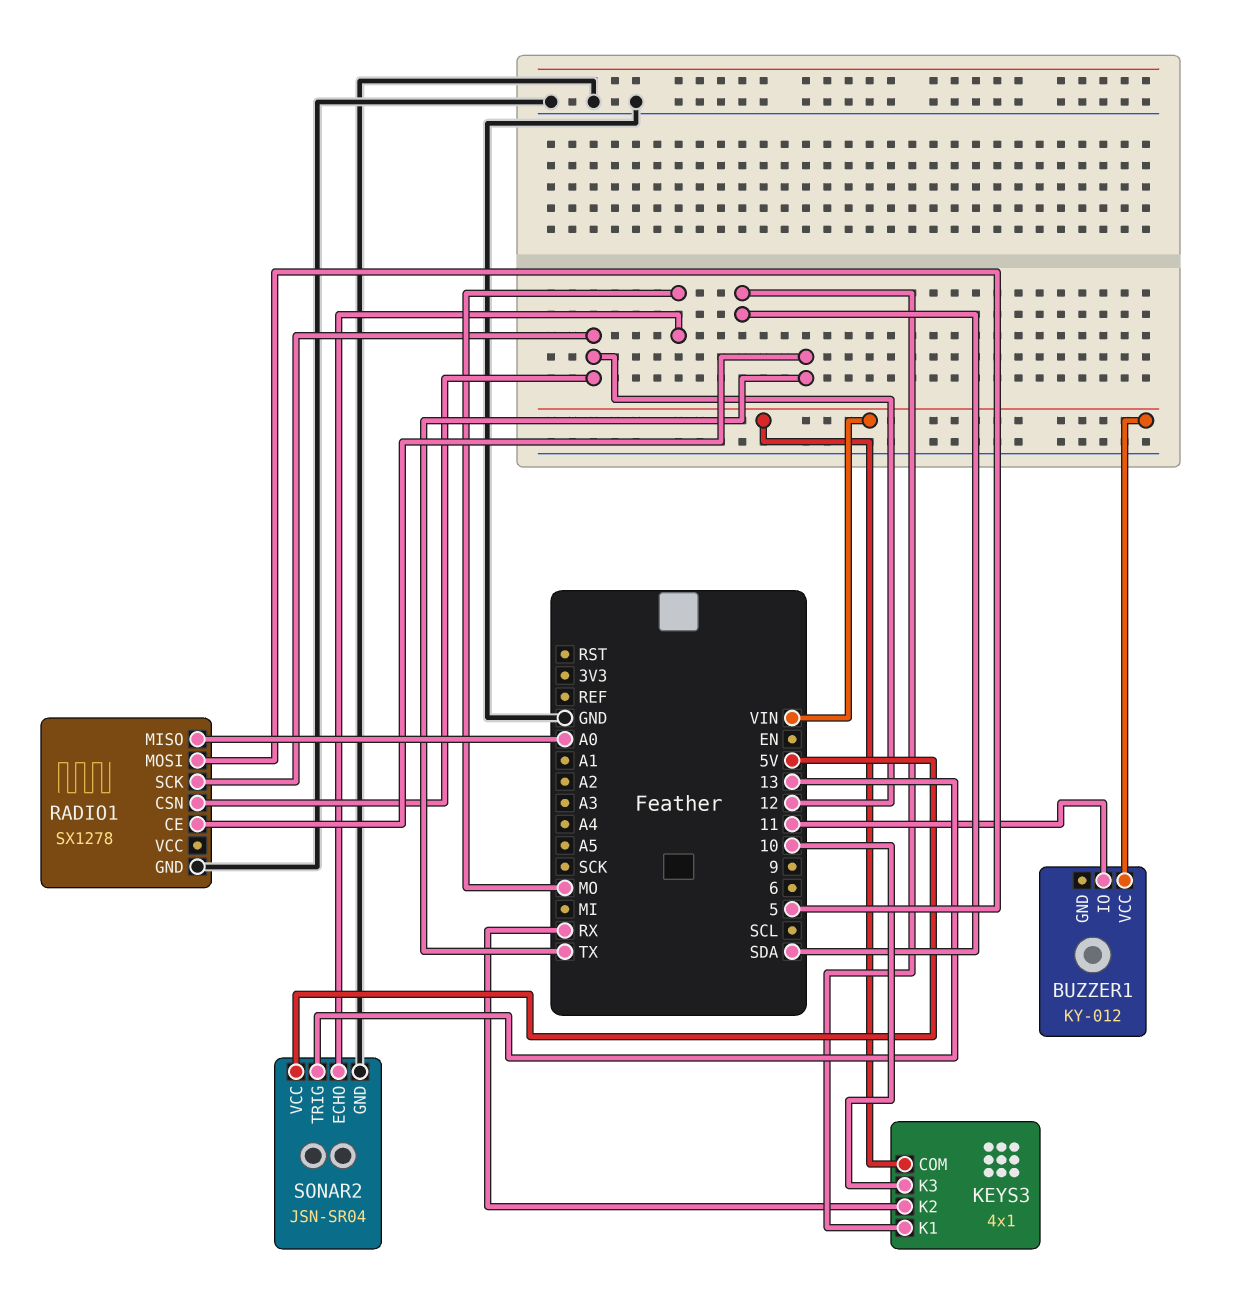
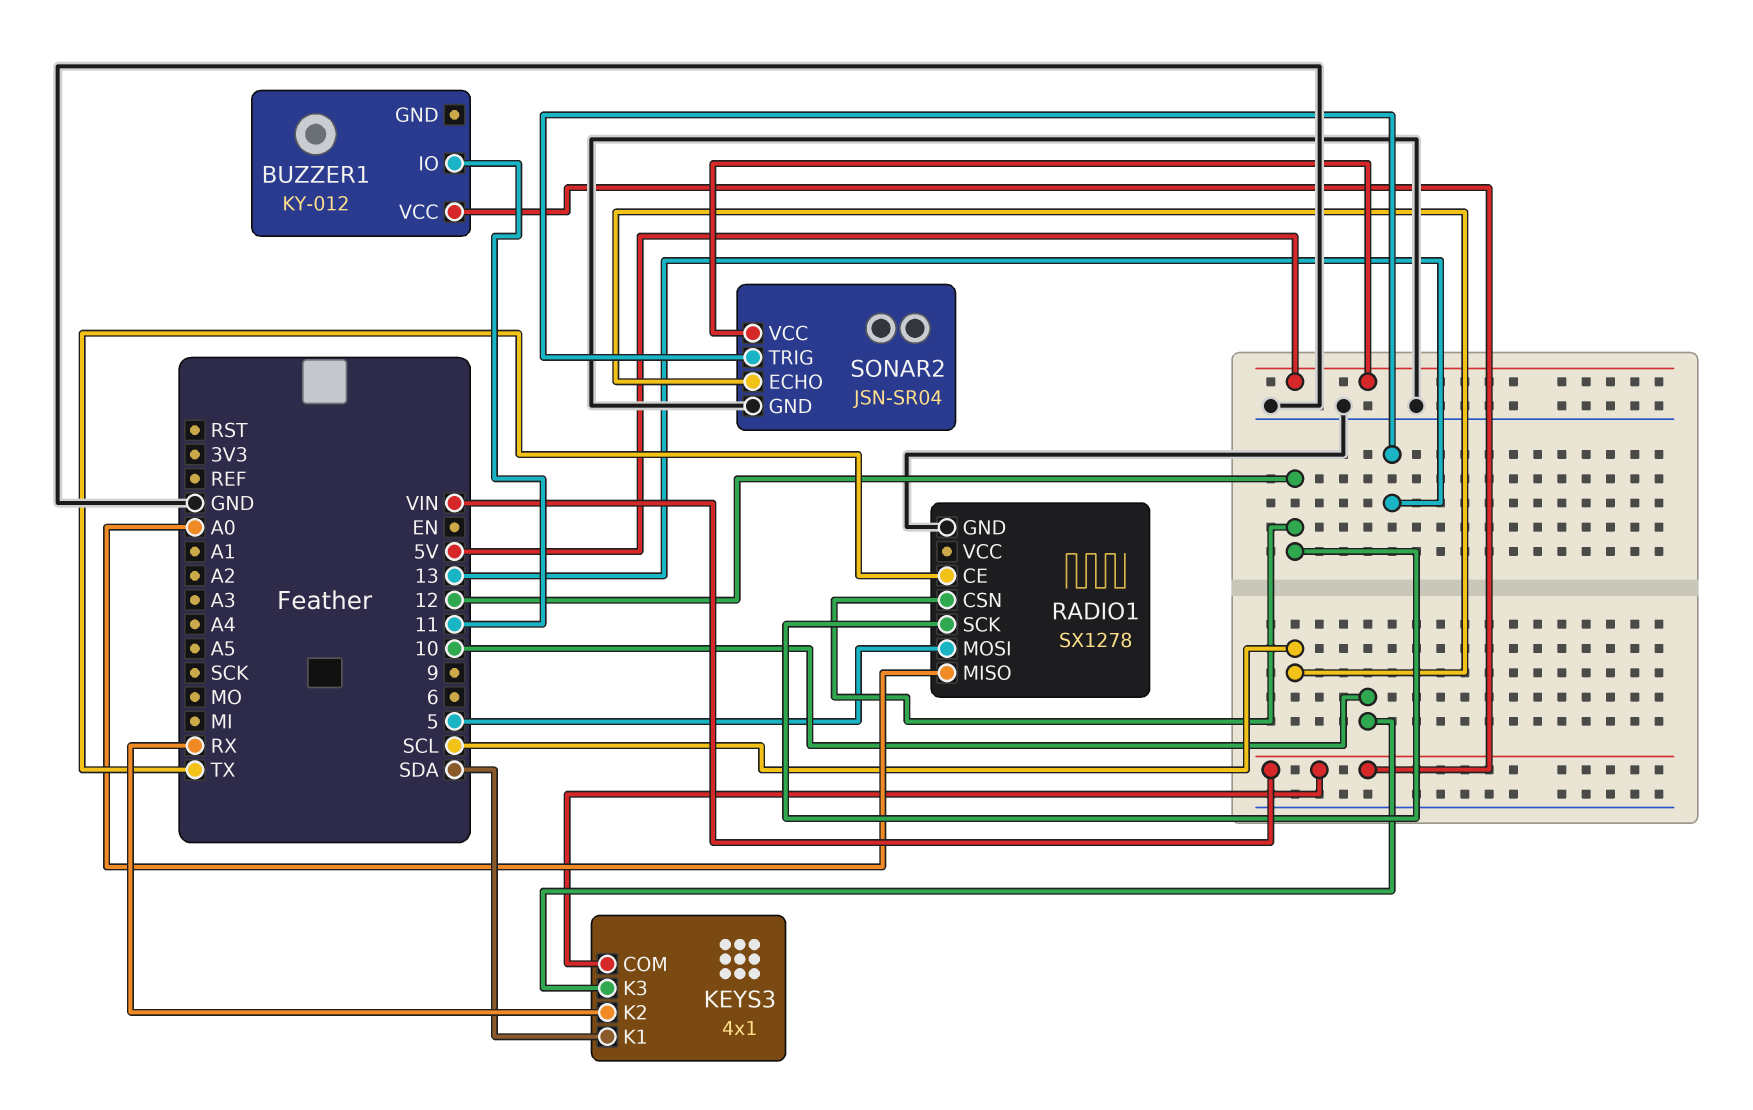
SONAR2 pin ECHO: MO -> SCL

